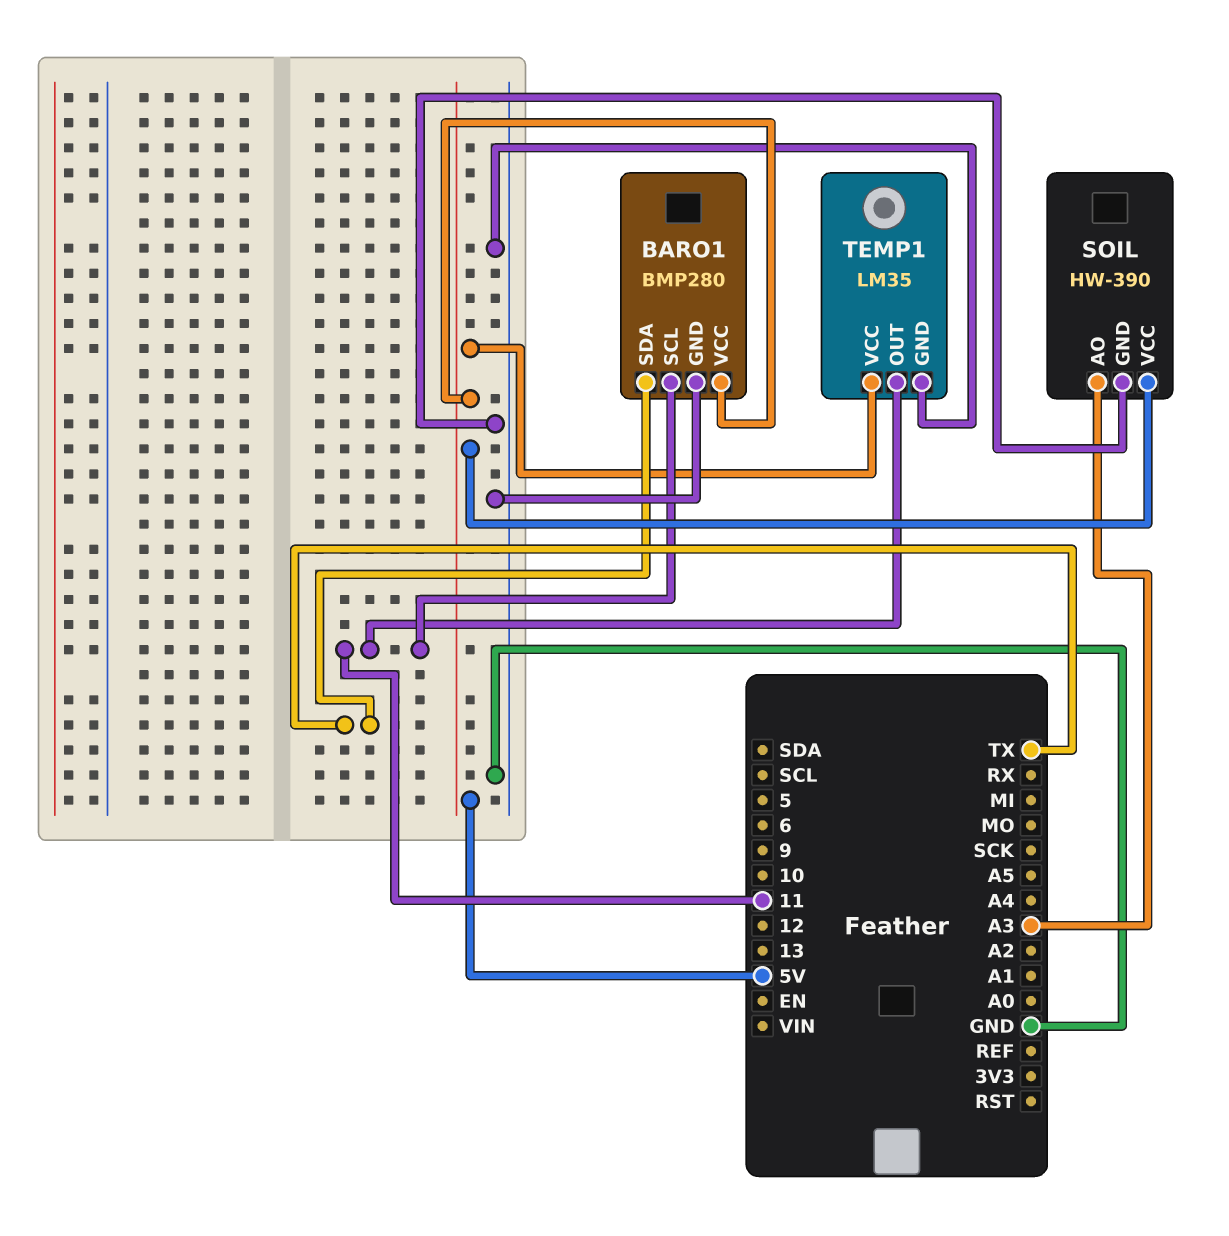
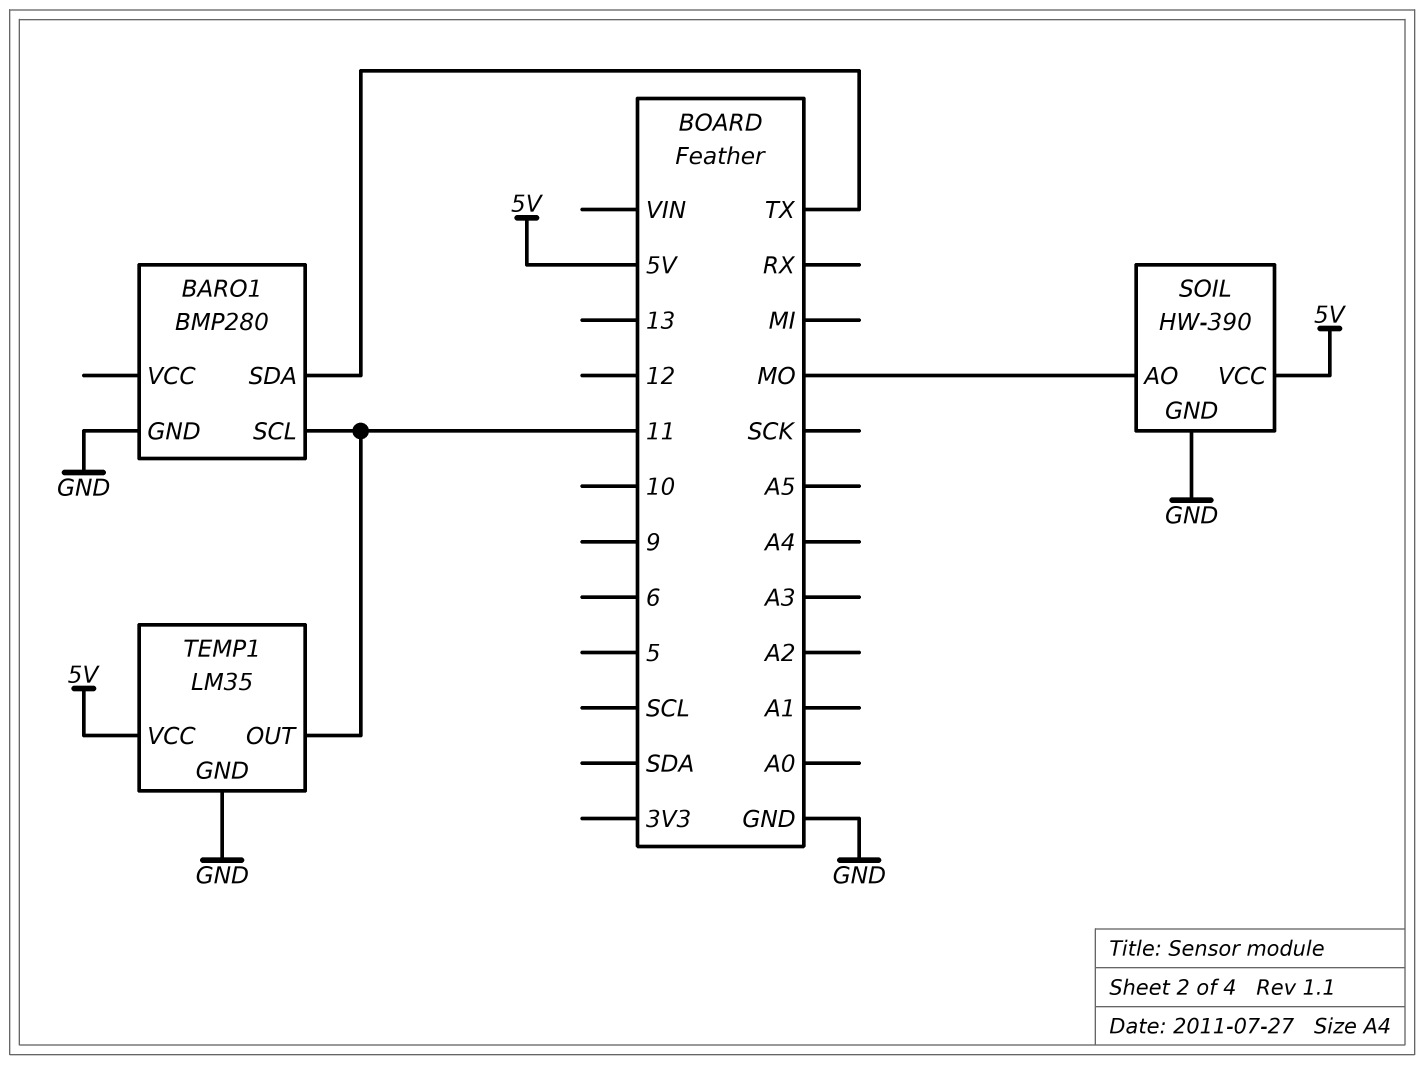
BARO1 pin VCC: 5V -> none
SOIL pin AO: A3 -> MO

